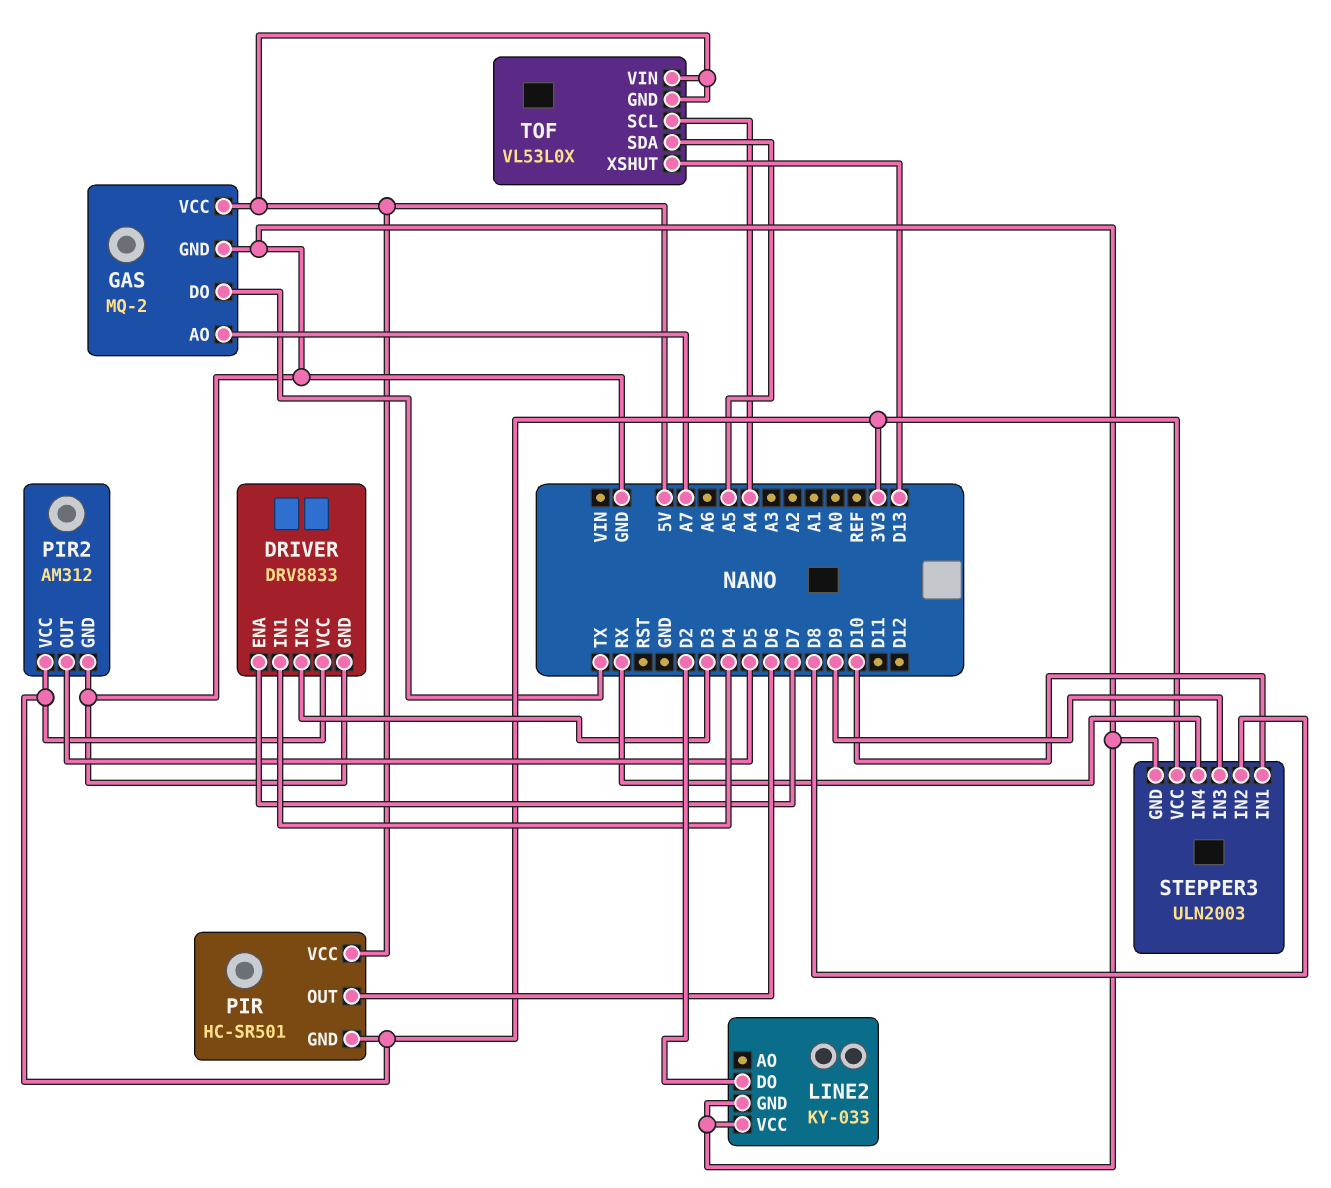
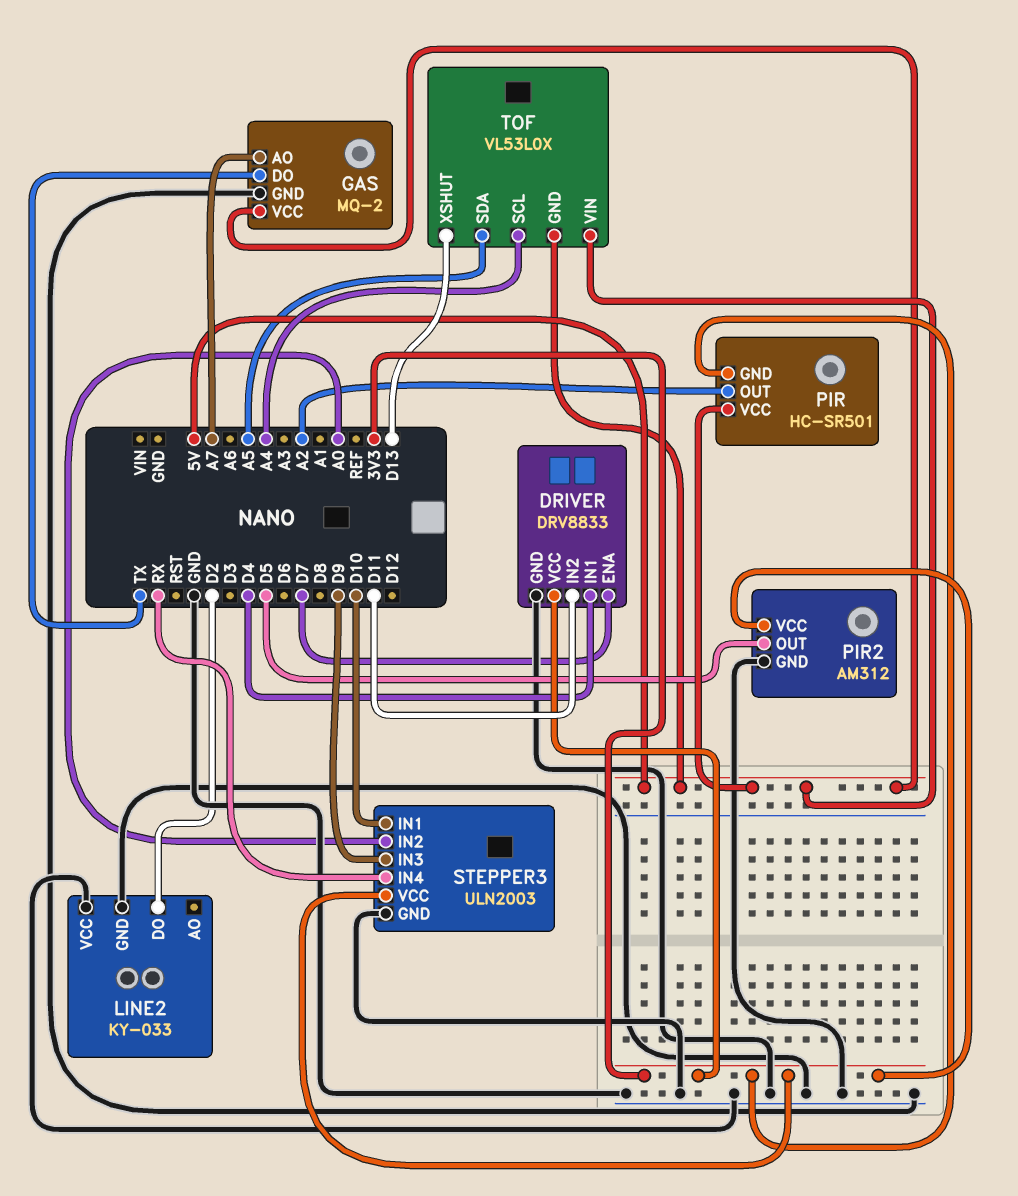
DRIVER pin IN2: D3 -> D11
PIR pin OUT: D6 -> A2
STEPPER3 pin IN2: D8 -> A0

